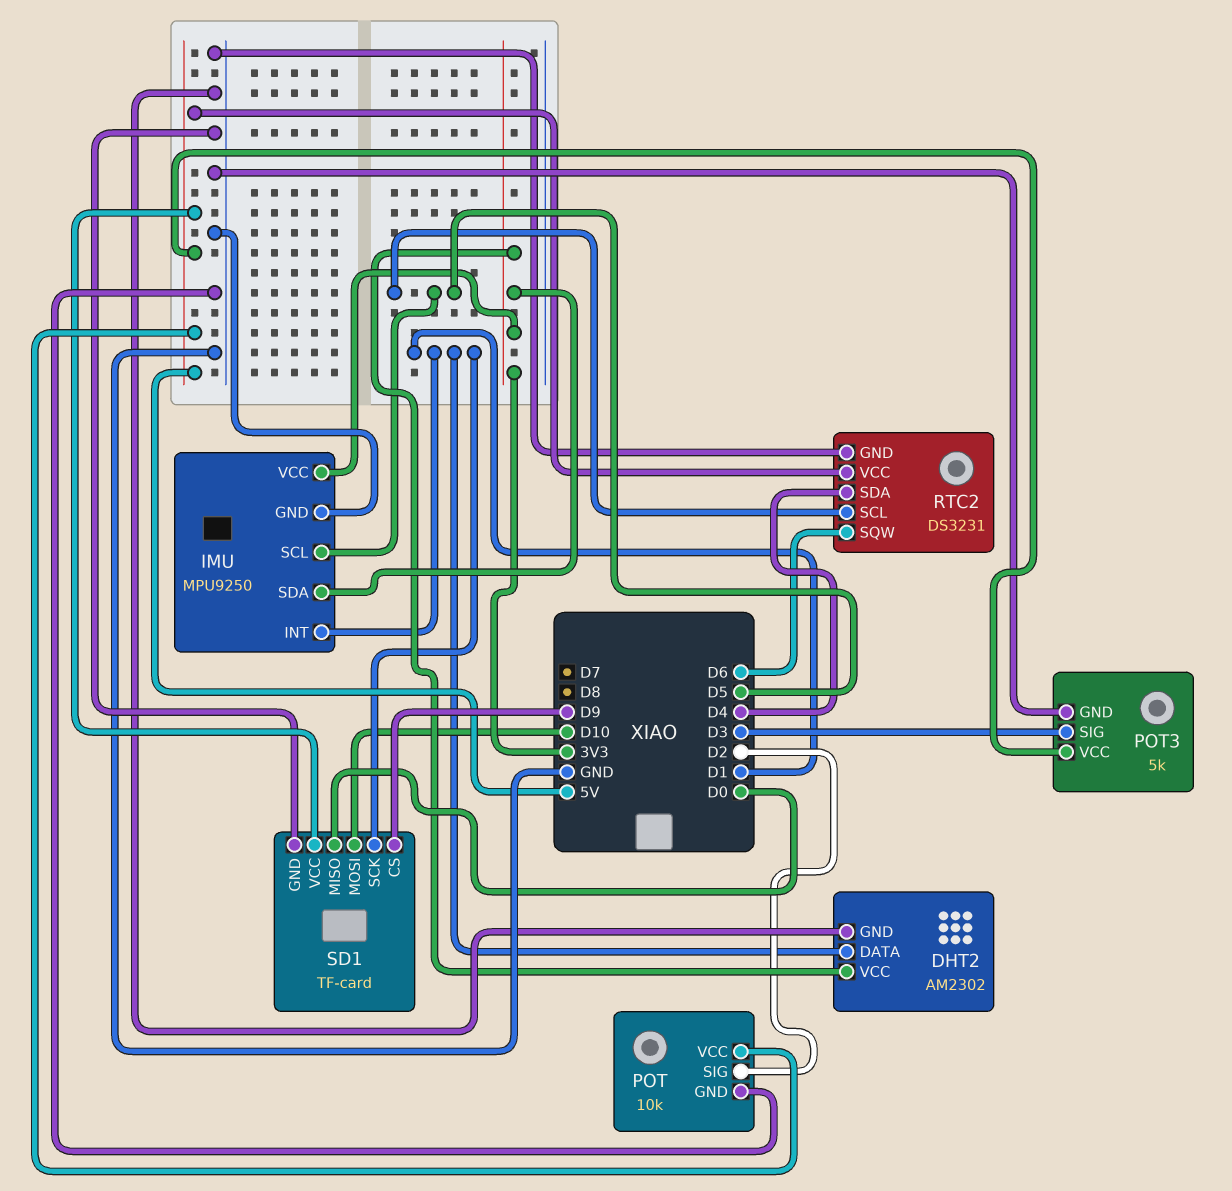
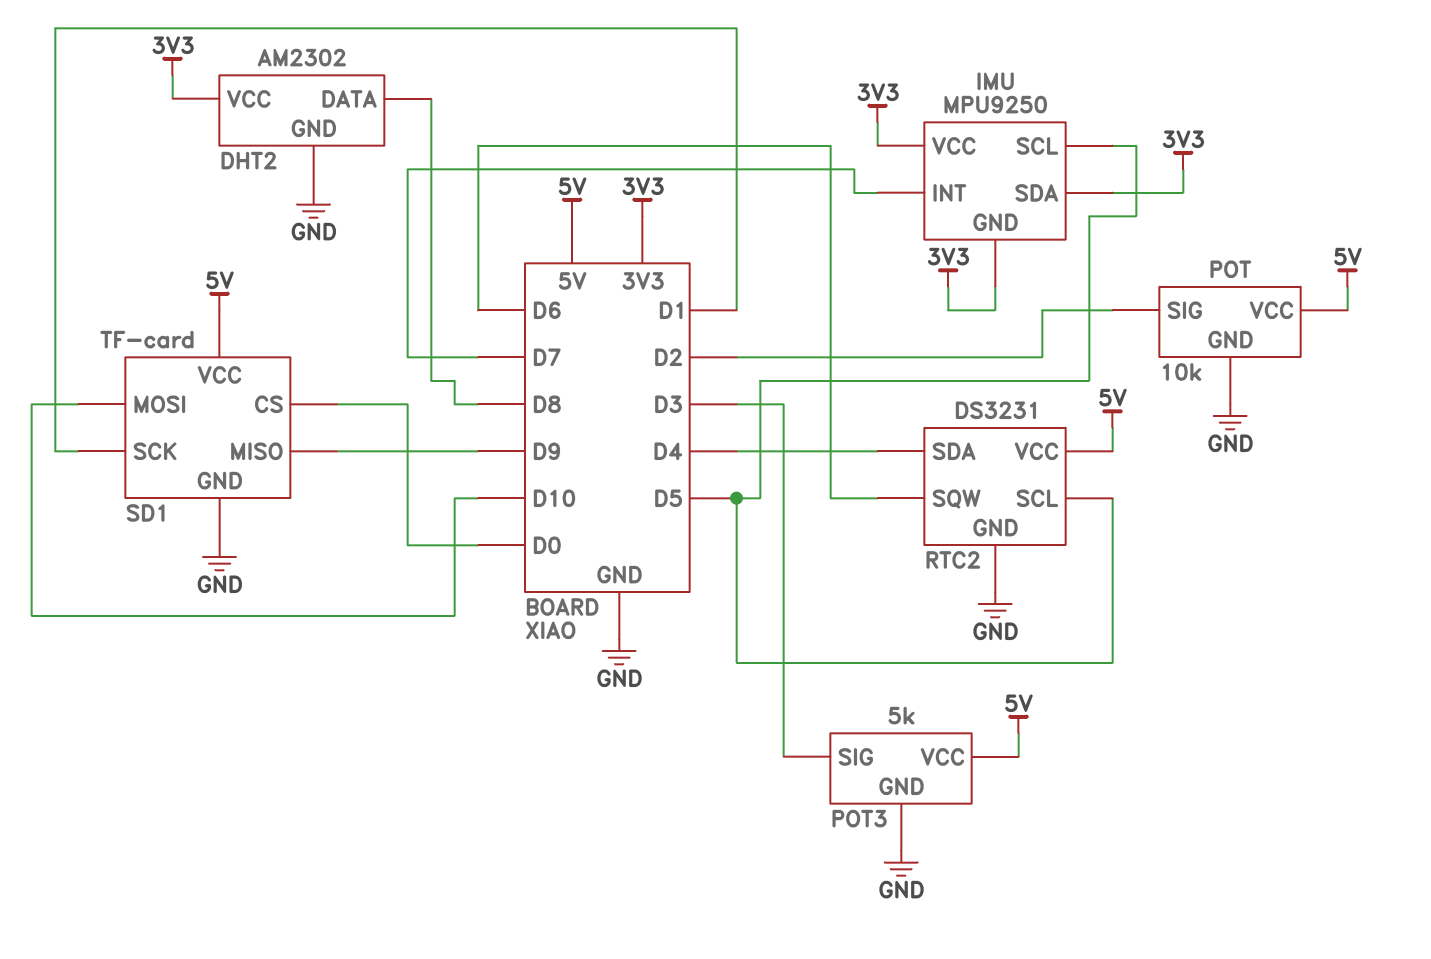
DHT2 pin DATA: D1 -> D8
IMU pin GND: GND -> 3V3
IMU pin INT: D1 -> D7
SD1 pin CS: D9 -> D0
SD1 pin MISO: D0 -> D9

